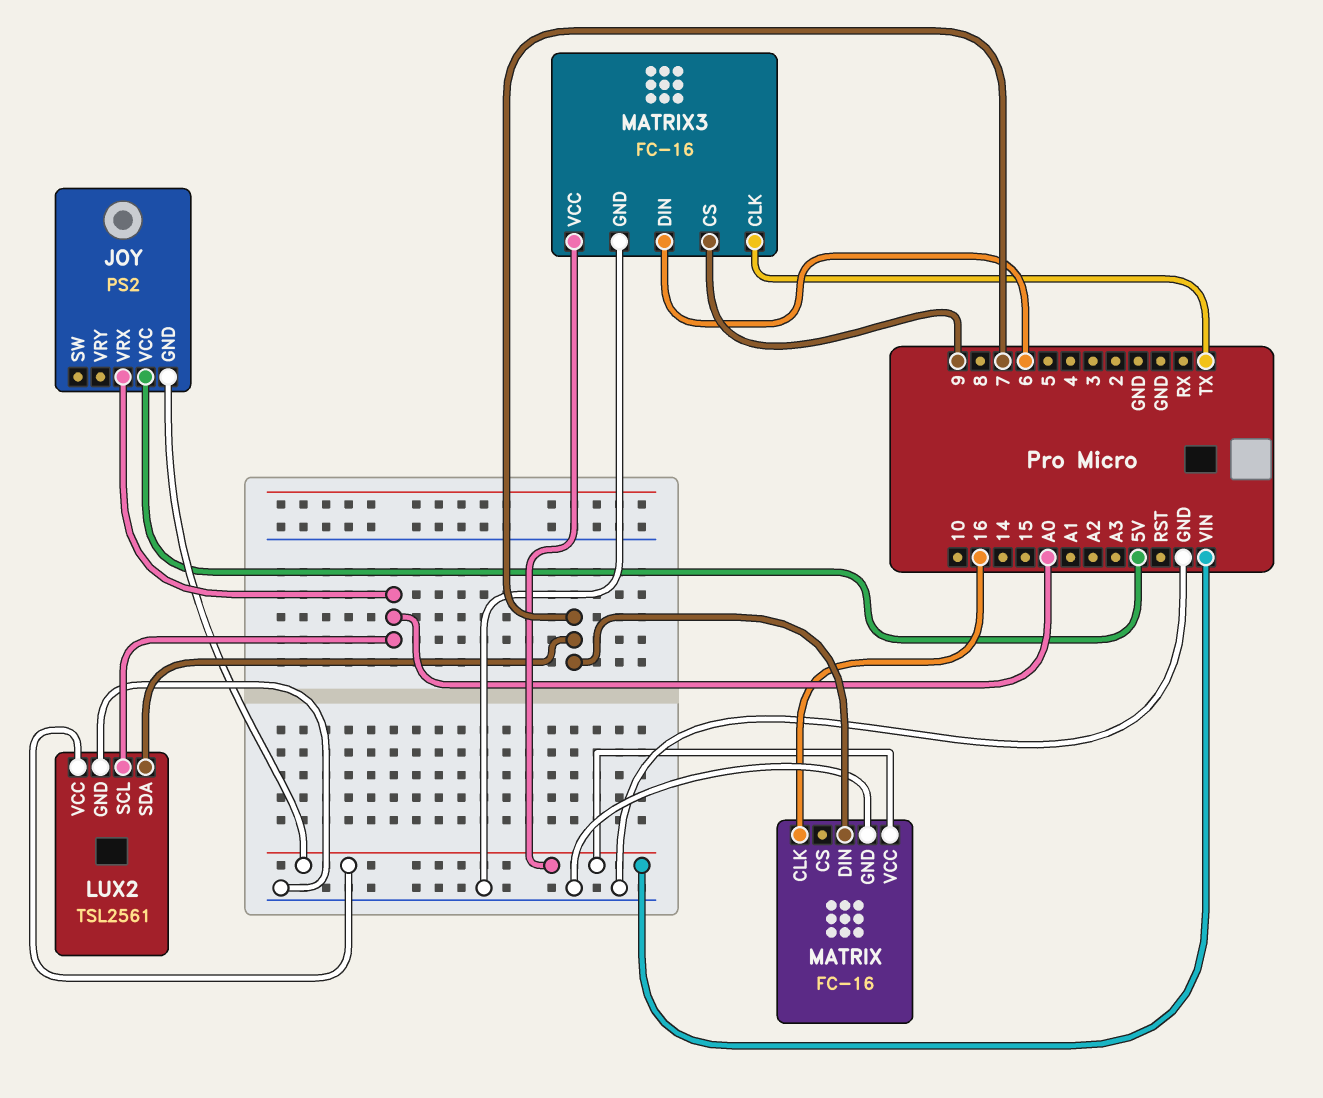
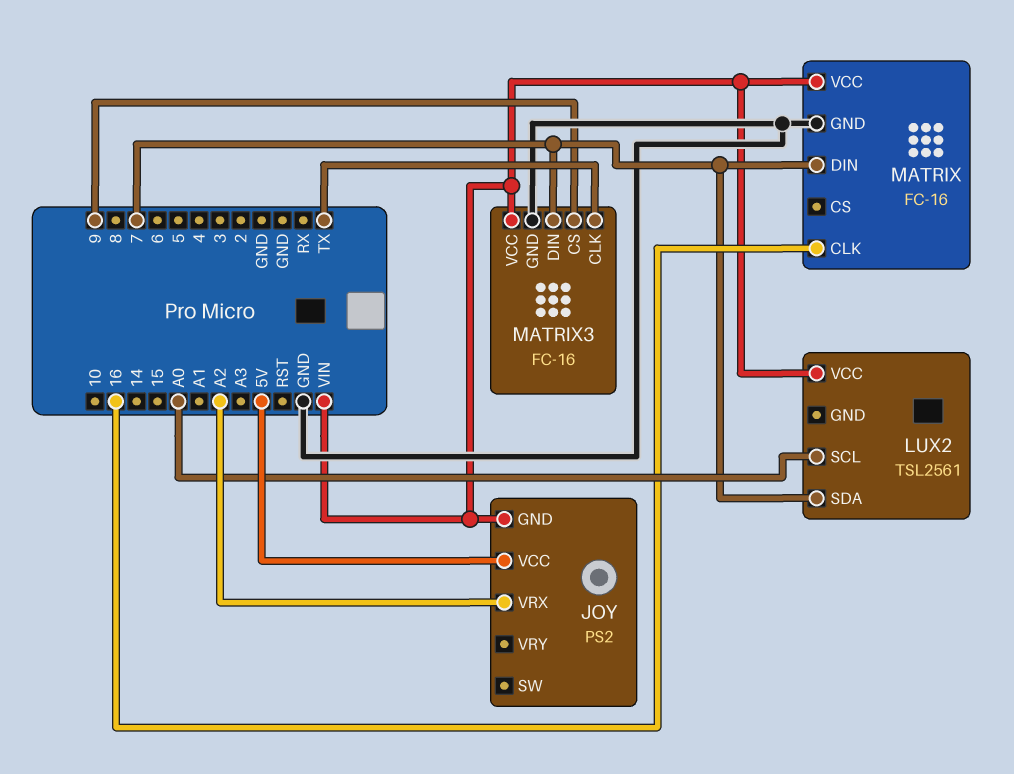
JOY pin VRX: A0 -> A2
LUX2 pin GND: GND -> none
MATRIX3 pin DIN: 6 -> 7

